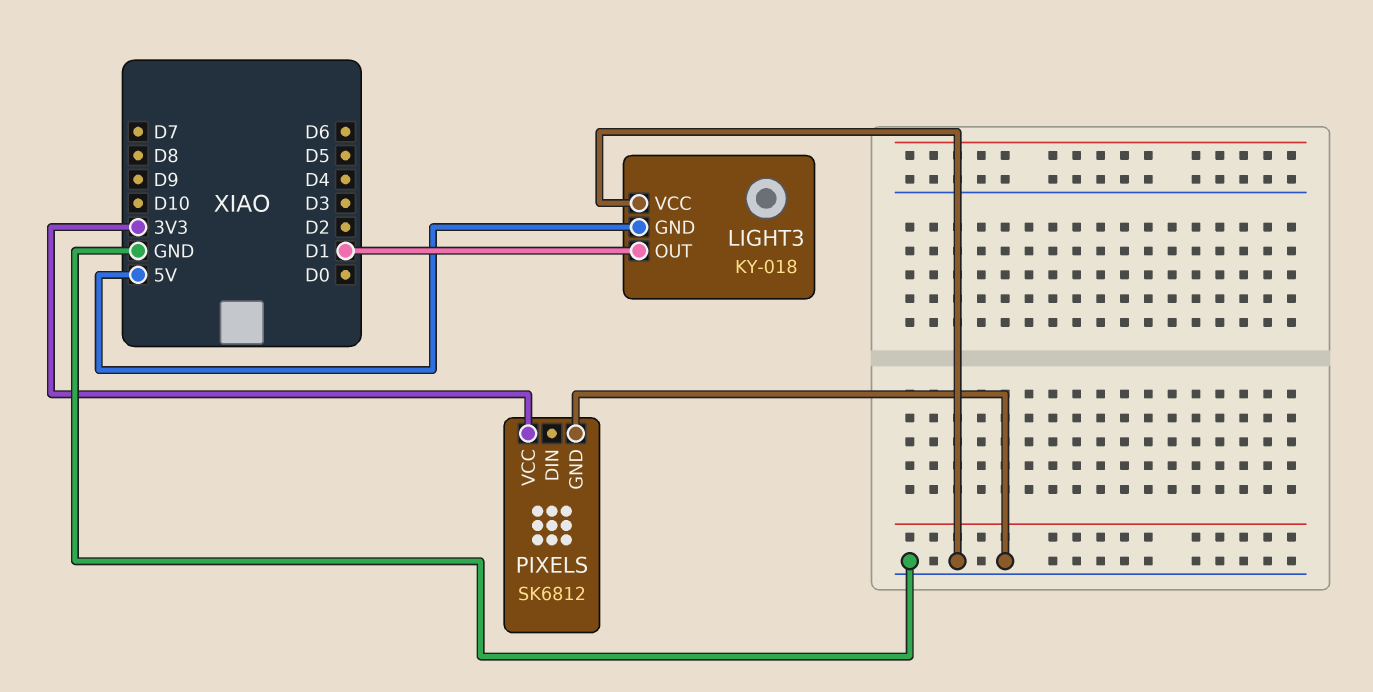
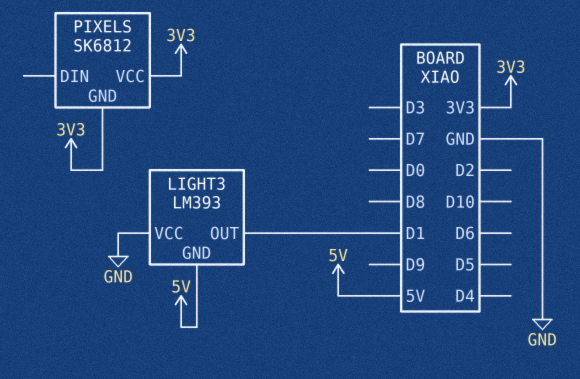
LIGHT3: KY-018 -> LM393
PIXELS pin GND: GND -> 3V3

